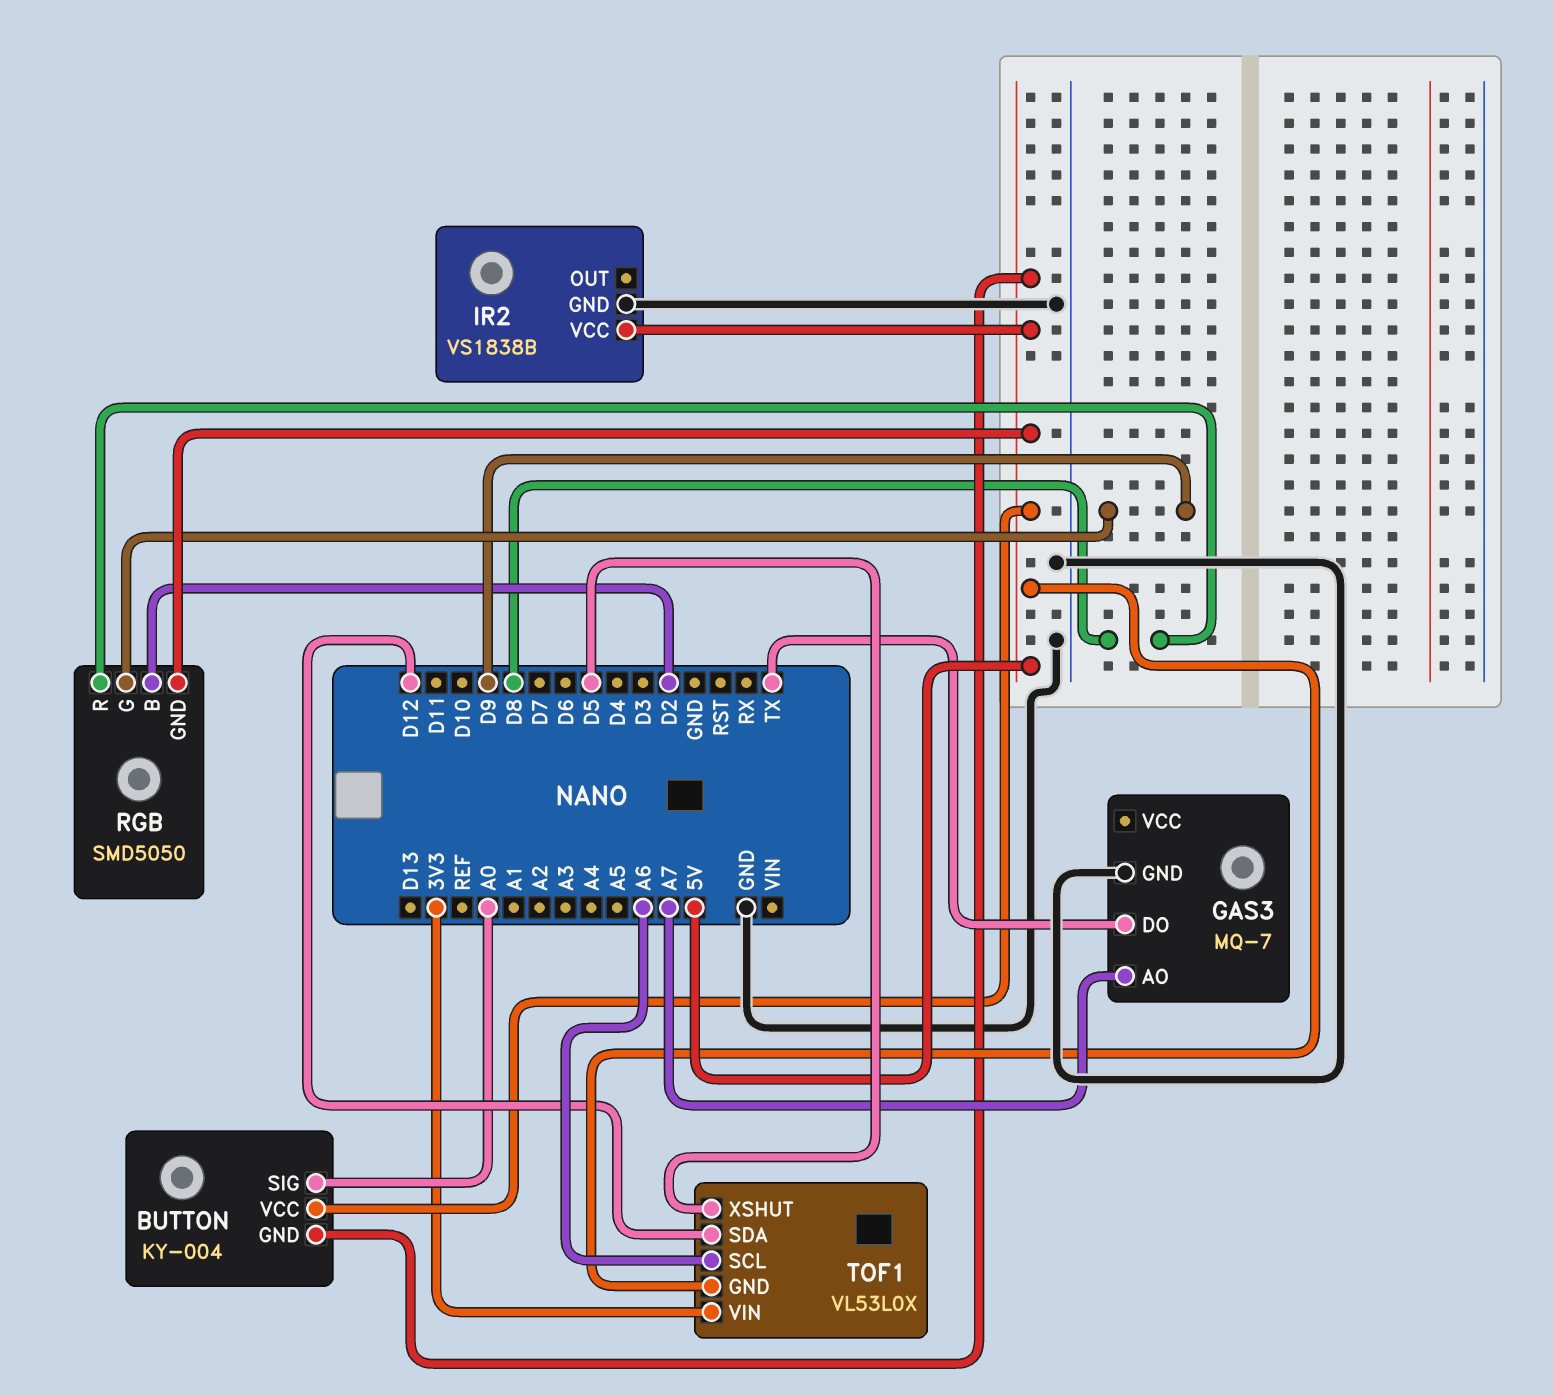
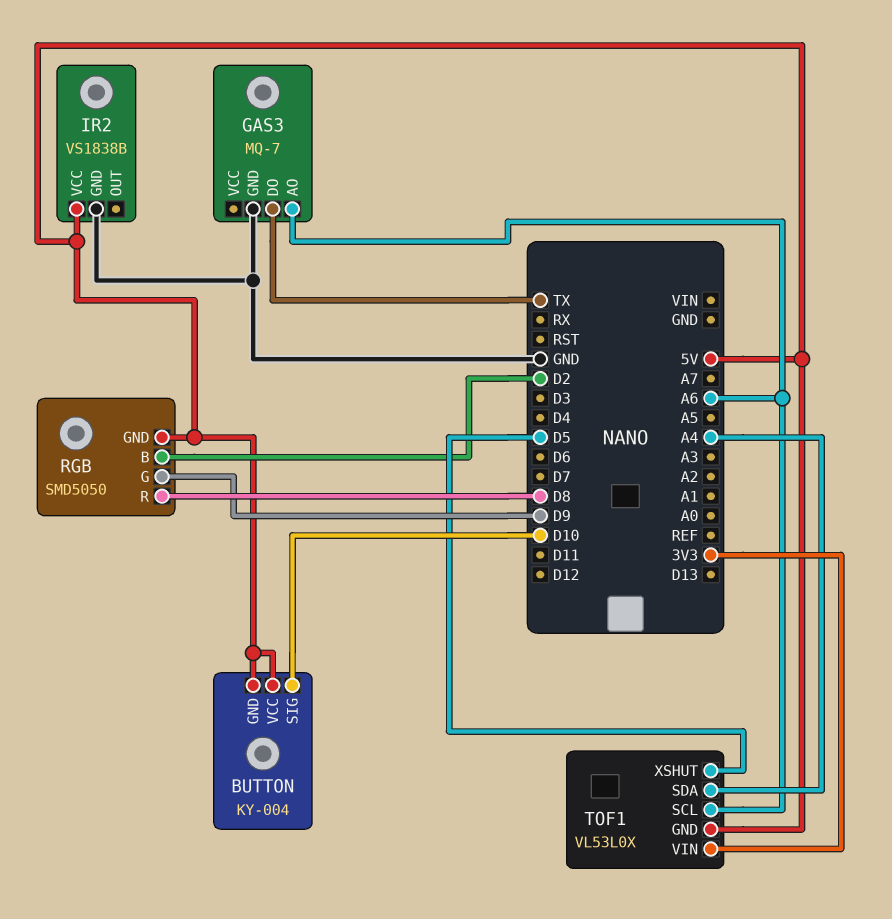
BUTTON pin SIG: A0 -> D10
GAS3 pin AO: A7 -> A6
TOF1 pin SDA: D12 -> A4

